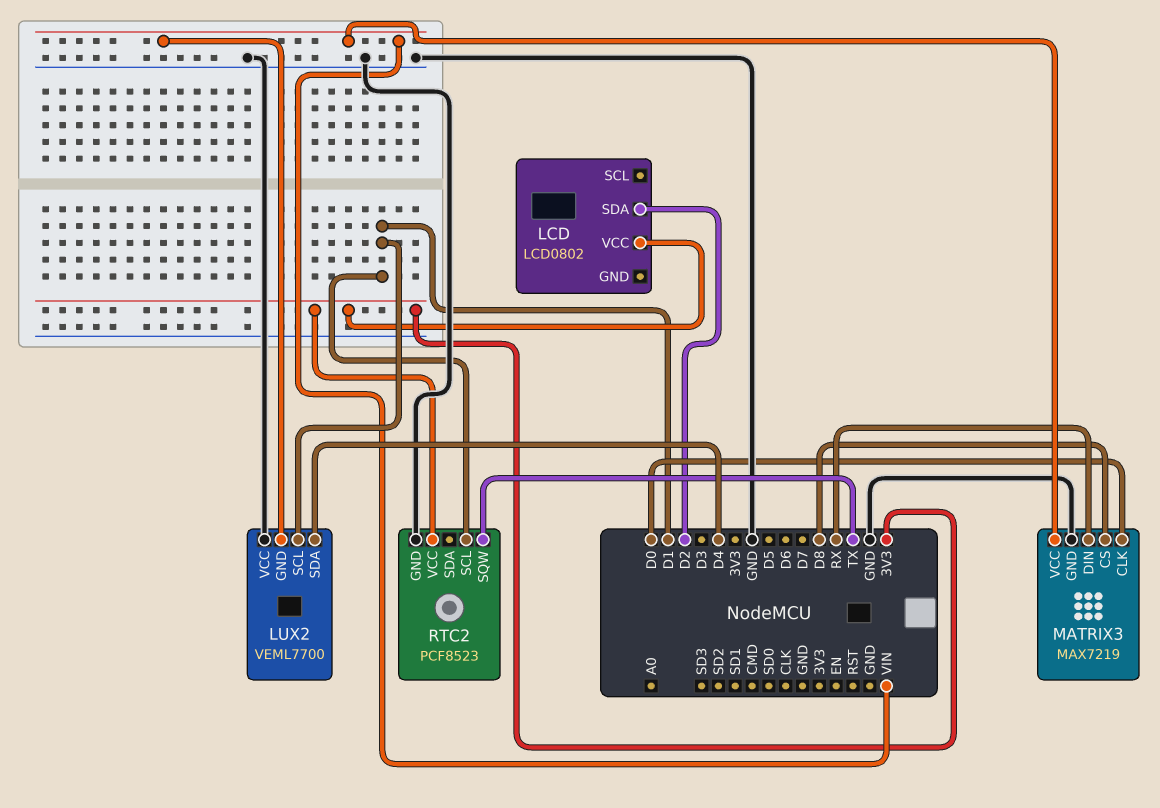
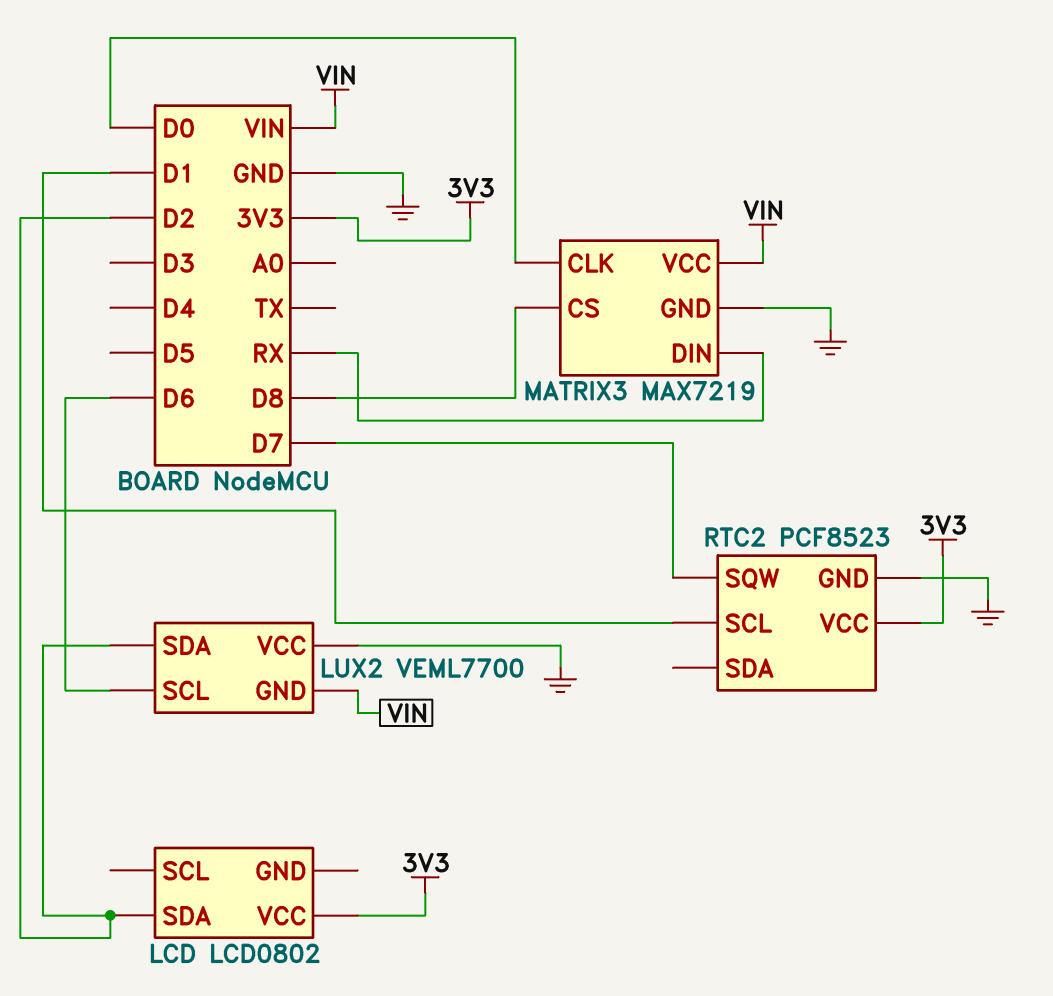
LUX2 pin SCL: D1 -> D6
LUX2 pin SDA: D4 -> D2
RTC2 pin SQW: TX -> D7

